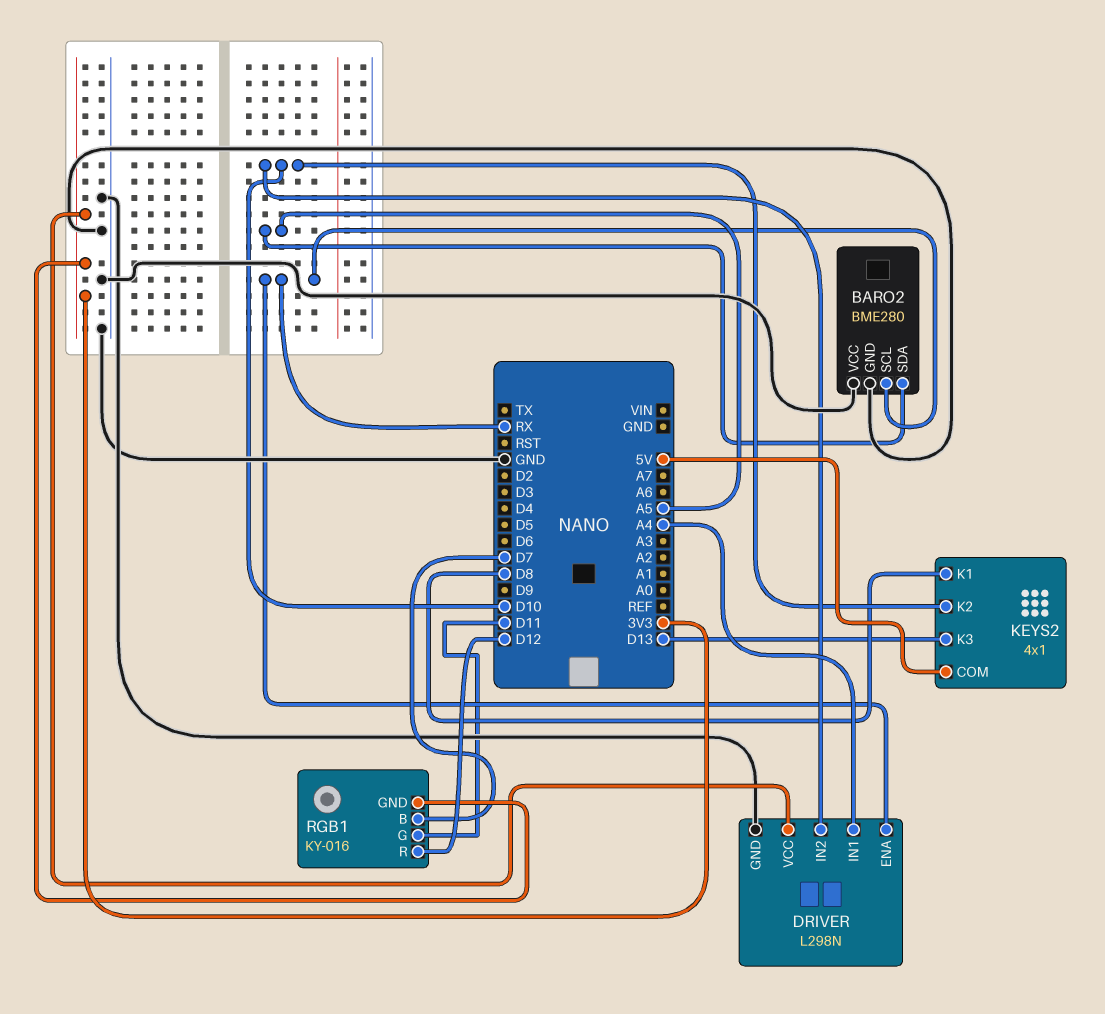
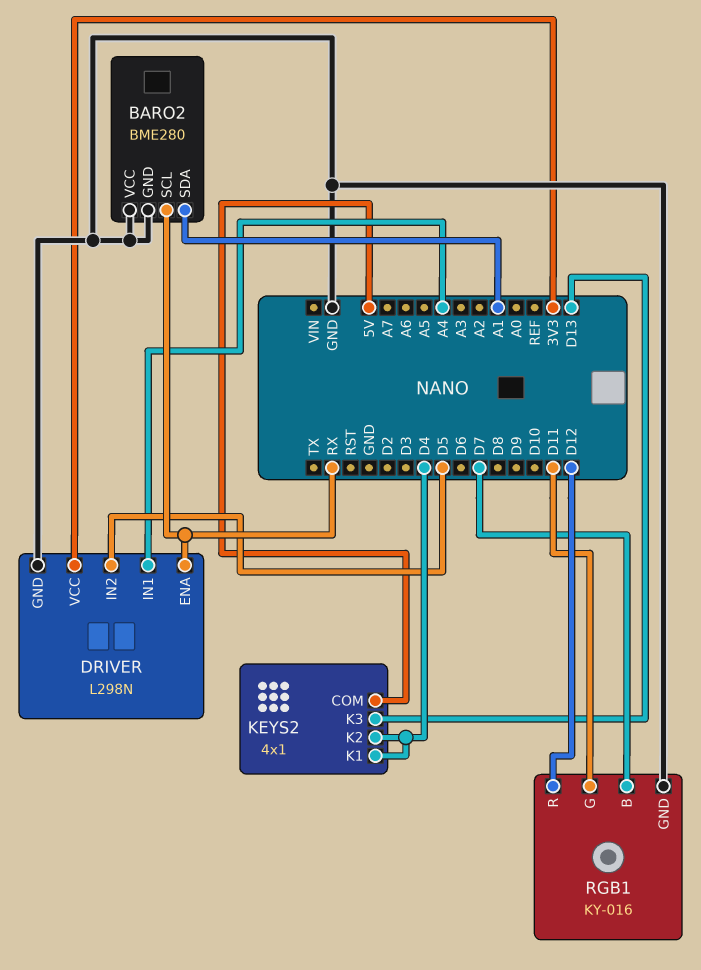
BARO2 pin SDA: A5 -> A1
DRIVER pin IN2: D10 -> D5
KEYS2 pin K1: D8 -> D4
KEYS2 pin K2: D10 -> D4
RGB1 pin GND: 3V3 -> GND

